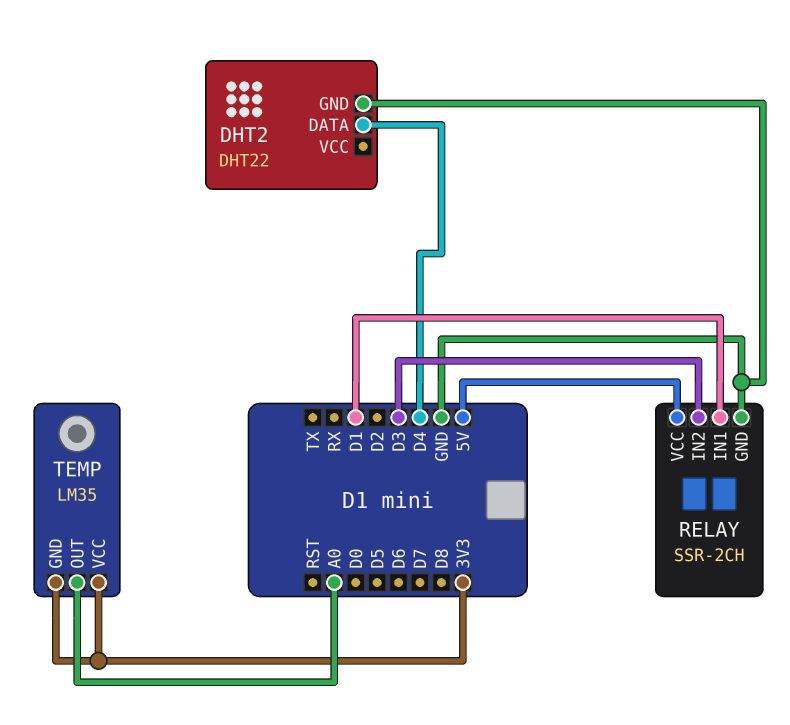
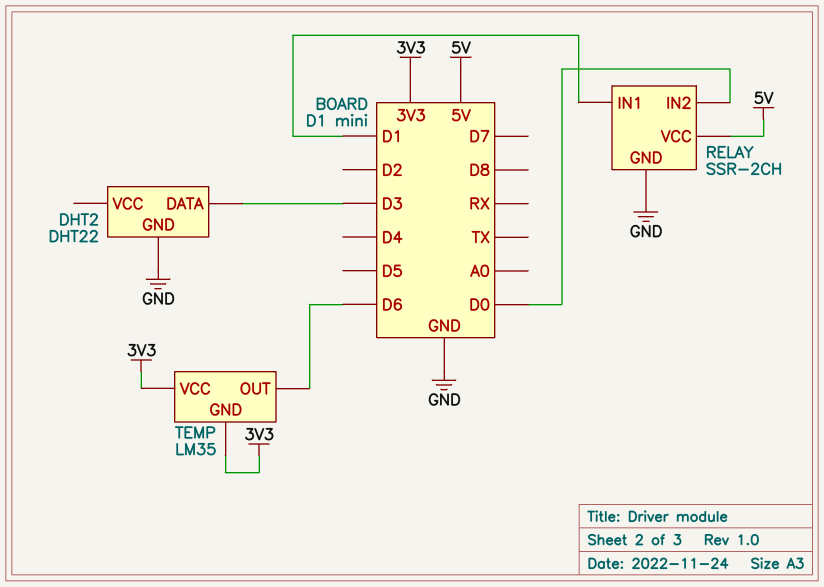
DHT2 pin DATA: D4 -> D3
RELAY pin IN2: D3 -> D0
TEMP pin OUT: A0 -> D6

